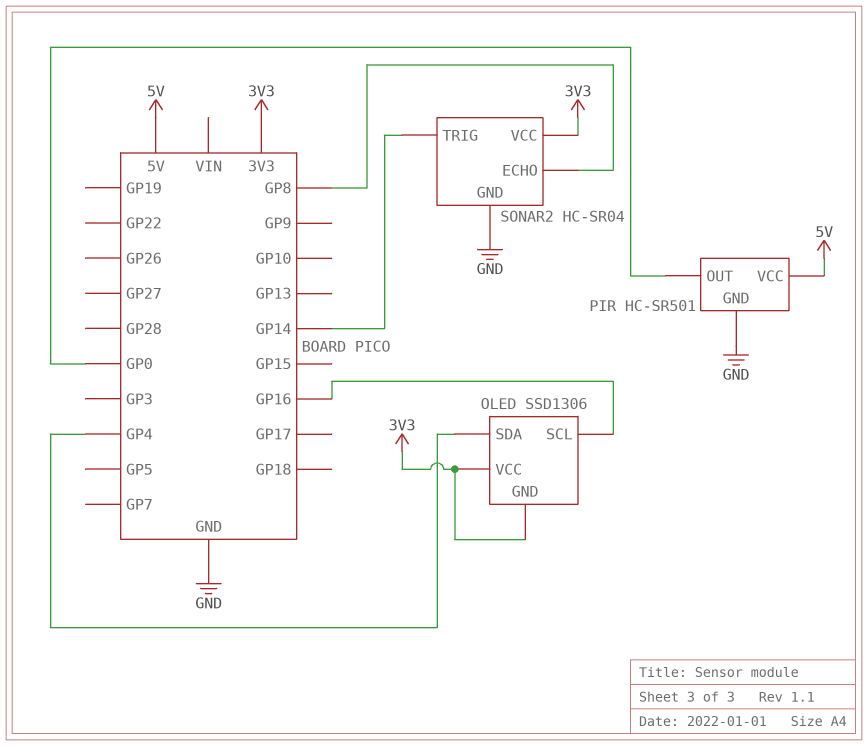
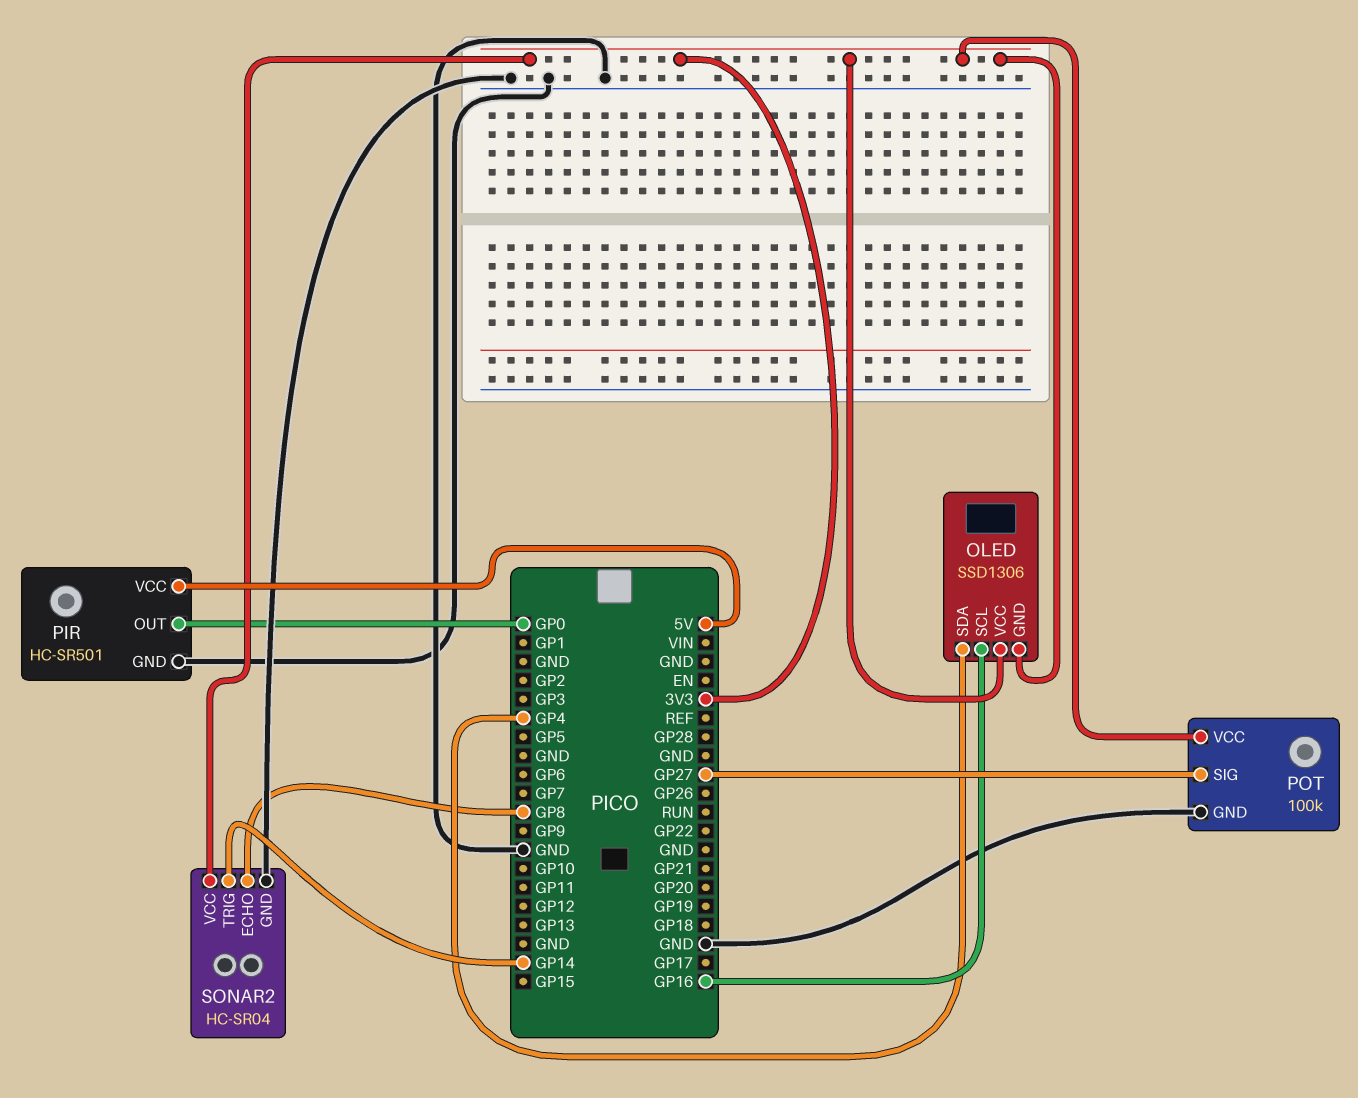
POT: none -> 100k
POT pin GND: none -> GND
POT pin SIG: none -> GP27
POT pin VCC: none -> 3V3

